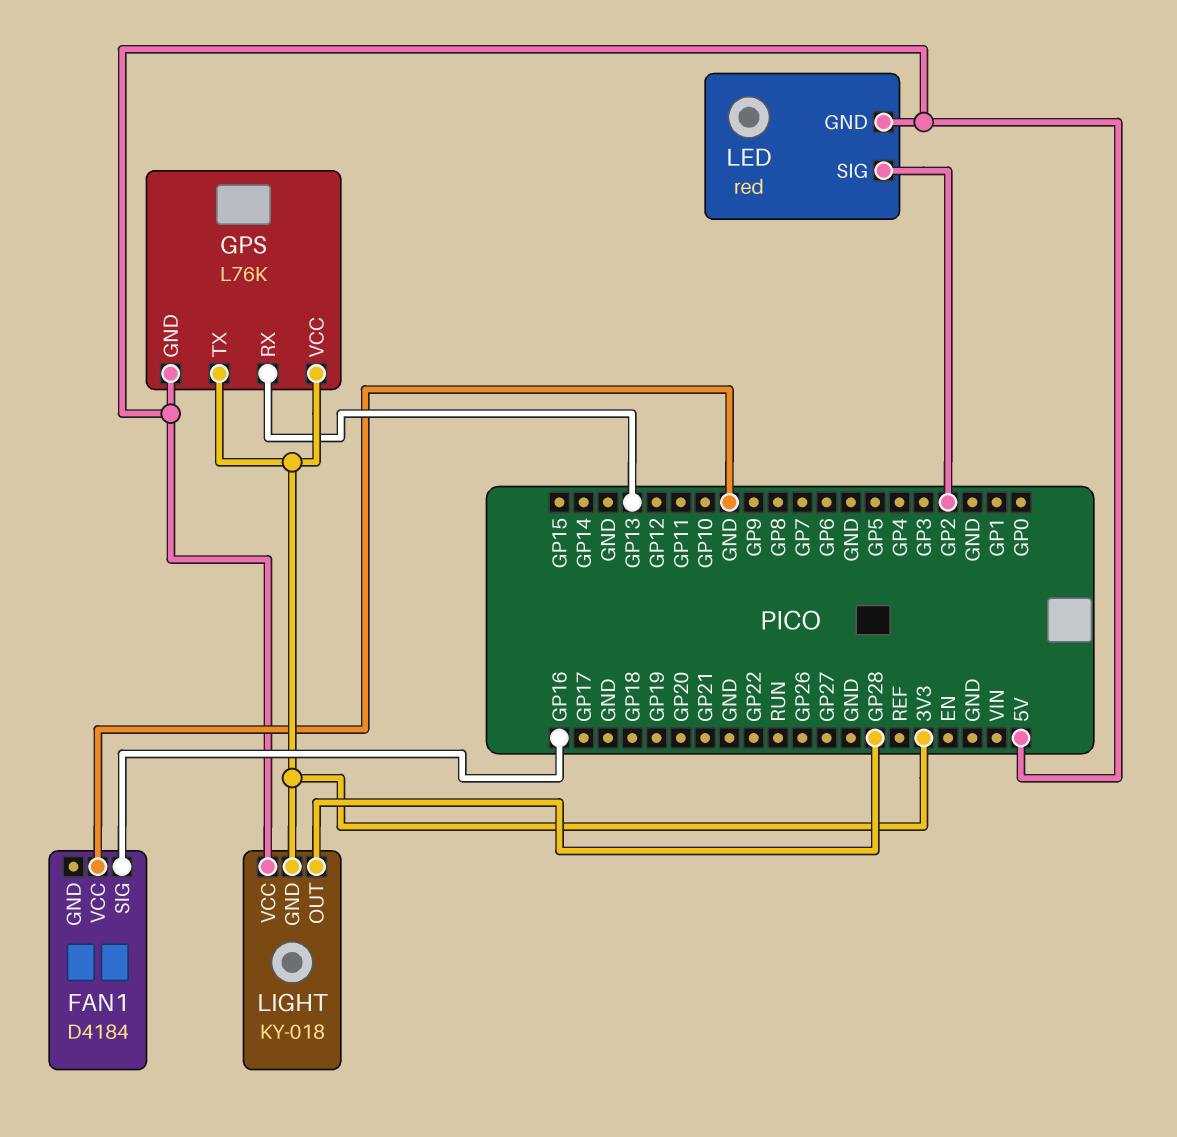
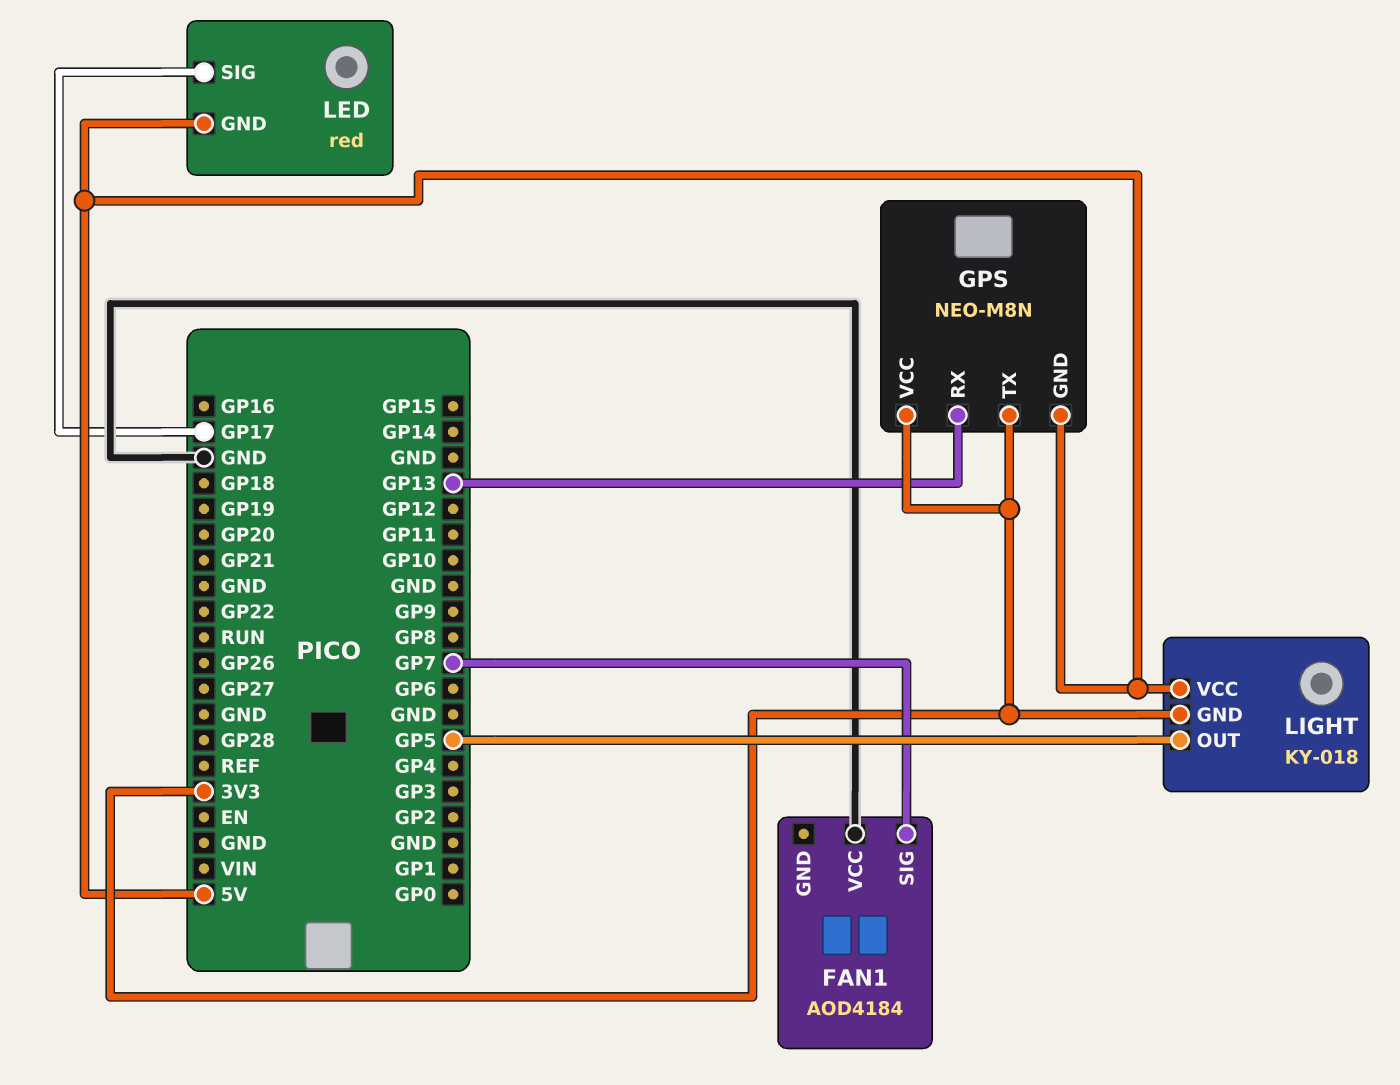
FAN1: D4184 -> AOD4184
FAN1 pin SIG: GP16 -> GP7
GPS: L76K -> NEO-M8N
LED pin SIG: GP2 -> GP17
LIGHT pin OUT: GP28 -> GP5

